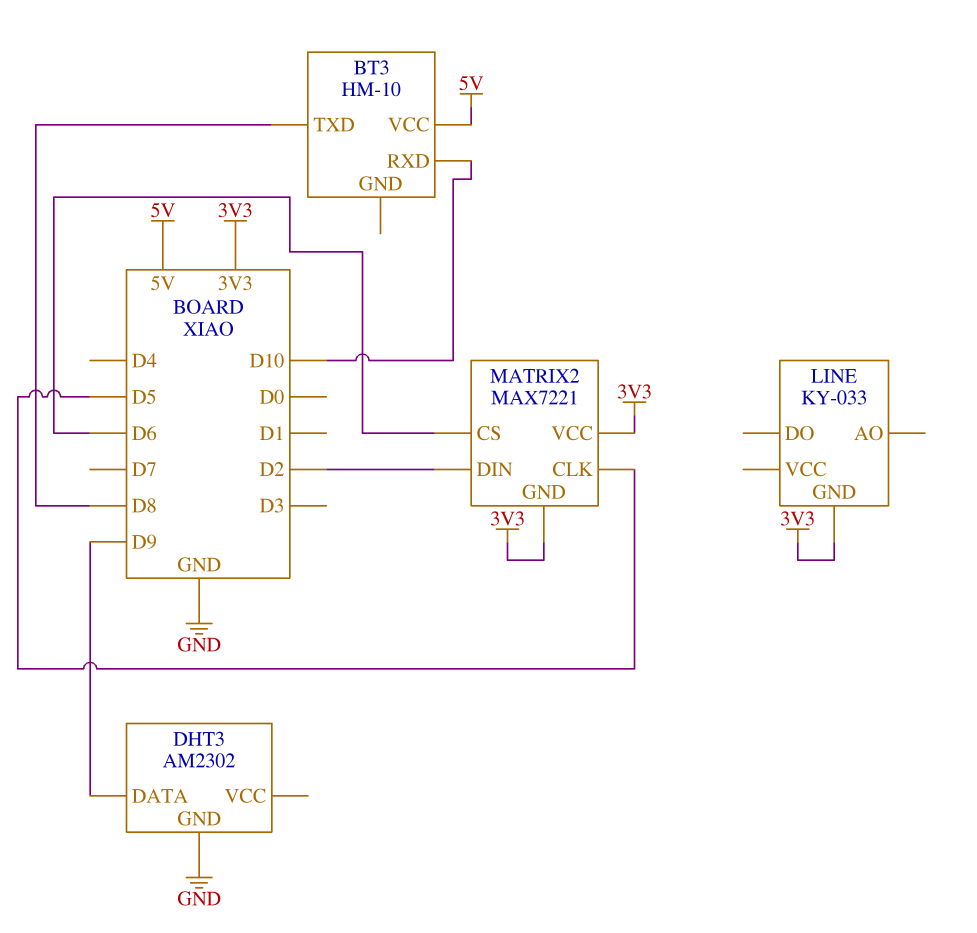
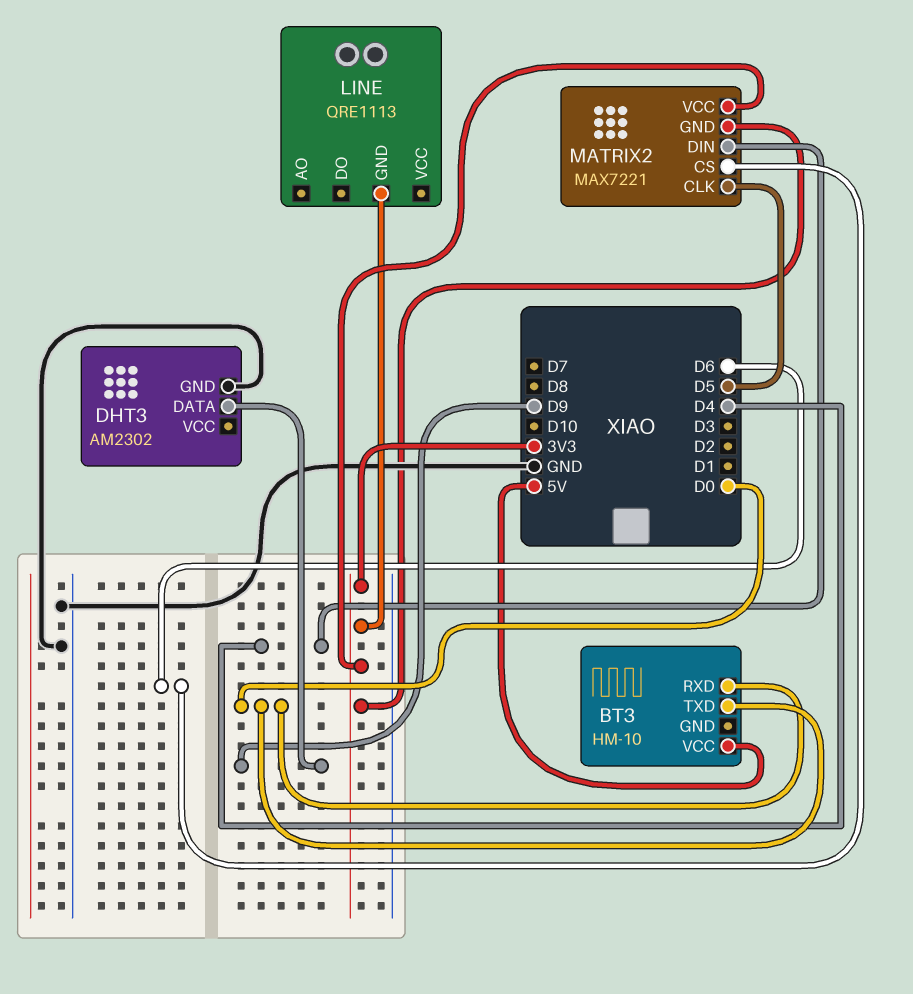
BT3 pin RXD: D10 -> D0
BT3 pin TXD: D8 -> D0
LINE: KY-033 -> QRE1113
MATRIX2 pin DIN: D2 -> D4

